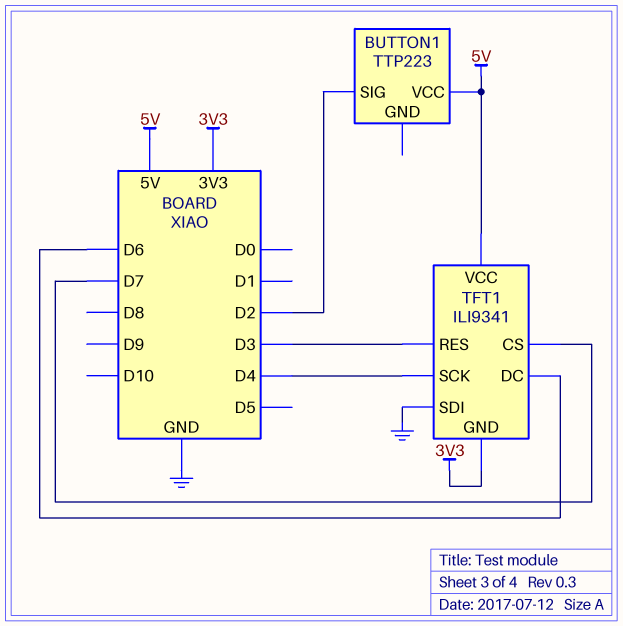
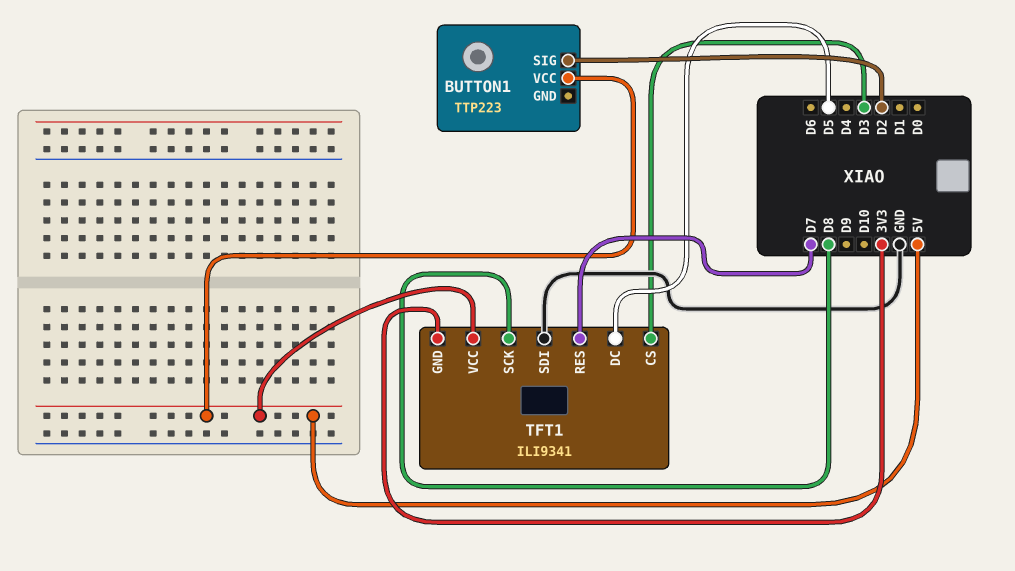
TFT1 pin CS: D7 -> D3
TFT1 pin DC: D6 -> D5
TFT1 pin RES: D3 -> D7
TFT1 pin SCK: D4 -> D8

